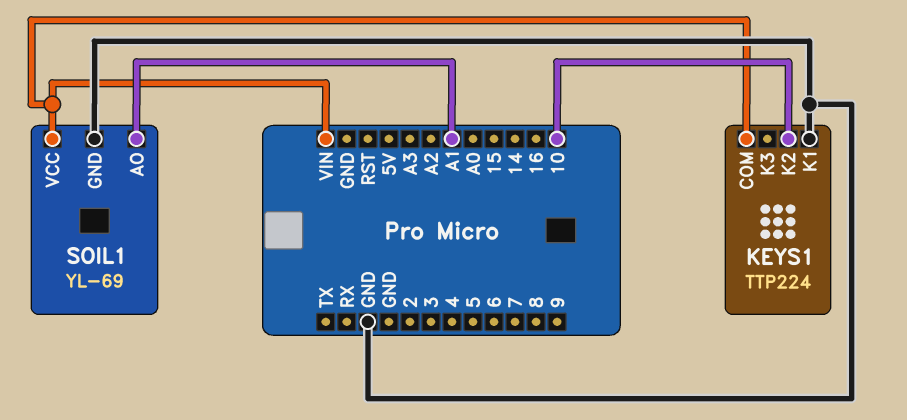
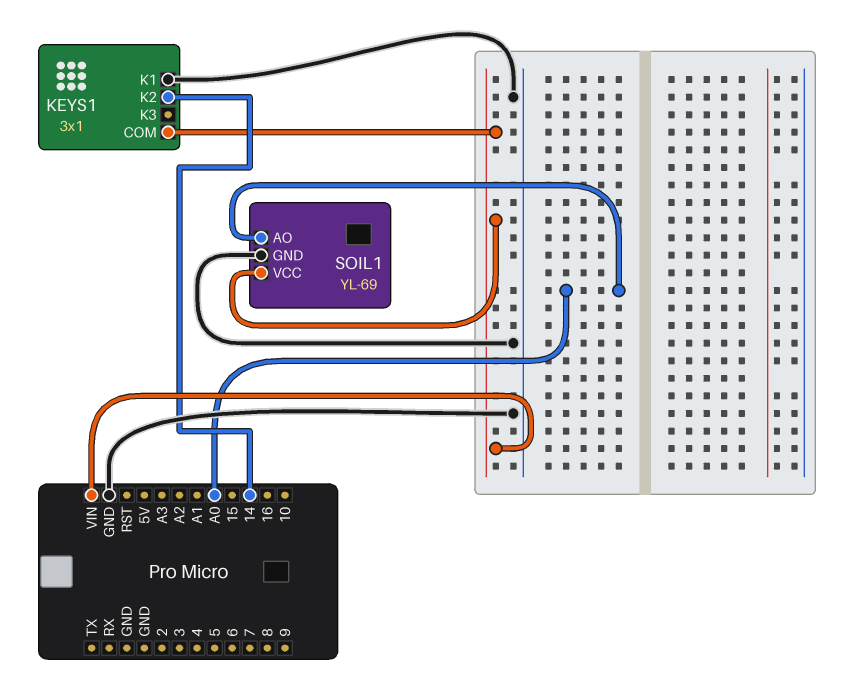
KEYS1: TTP224 -> 3x1
KEYS1 pin K2: 10 -> 14
SOIL1 pin AO: A1 -> A0

